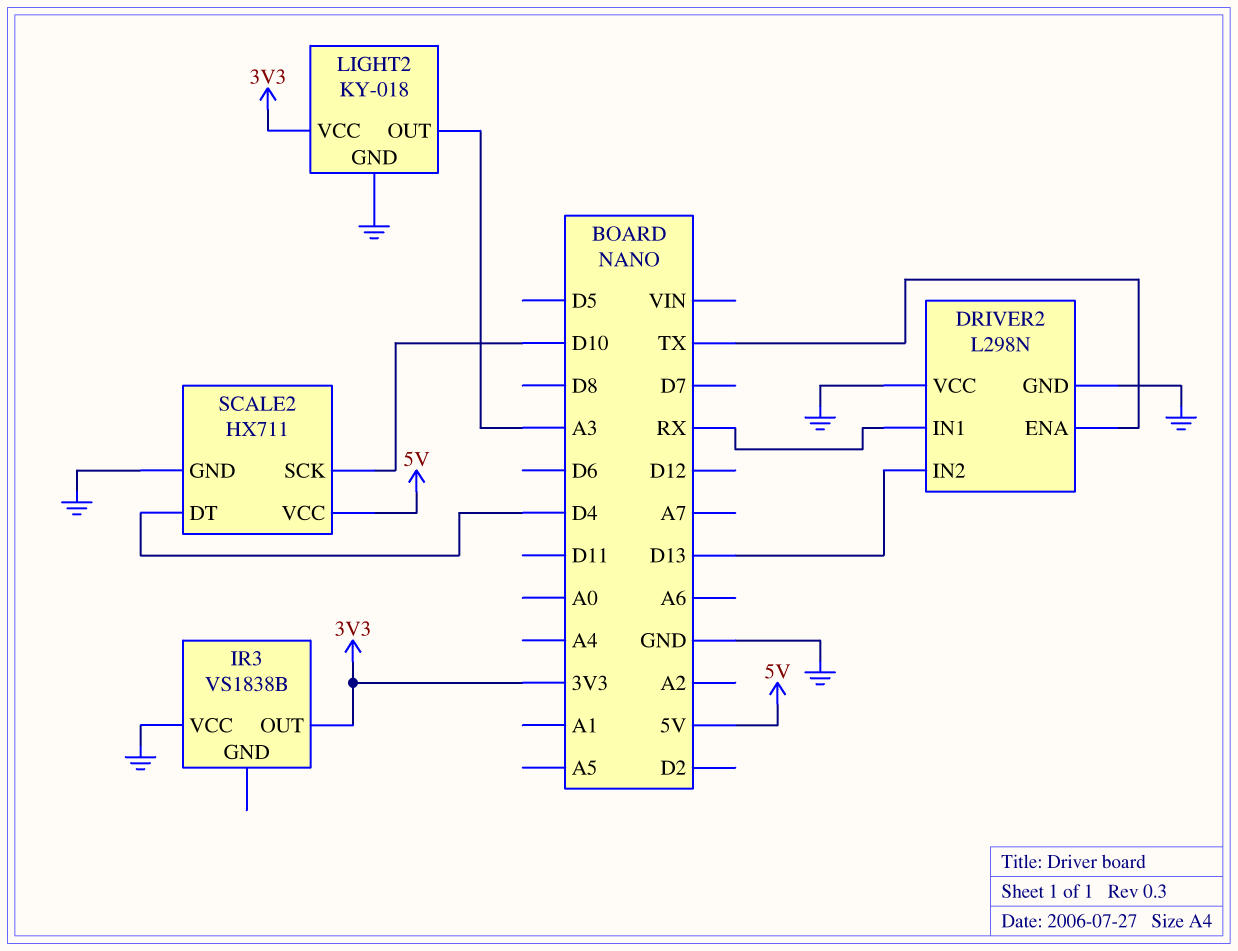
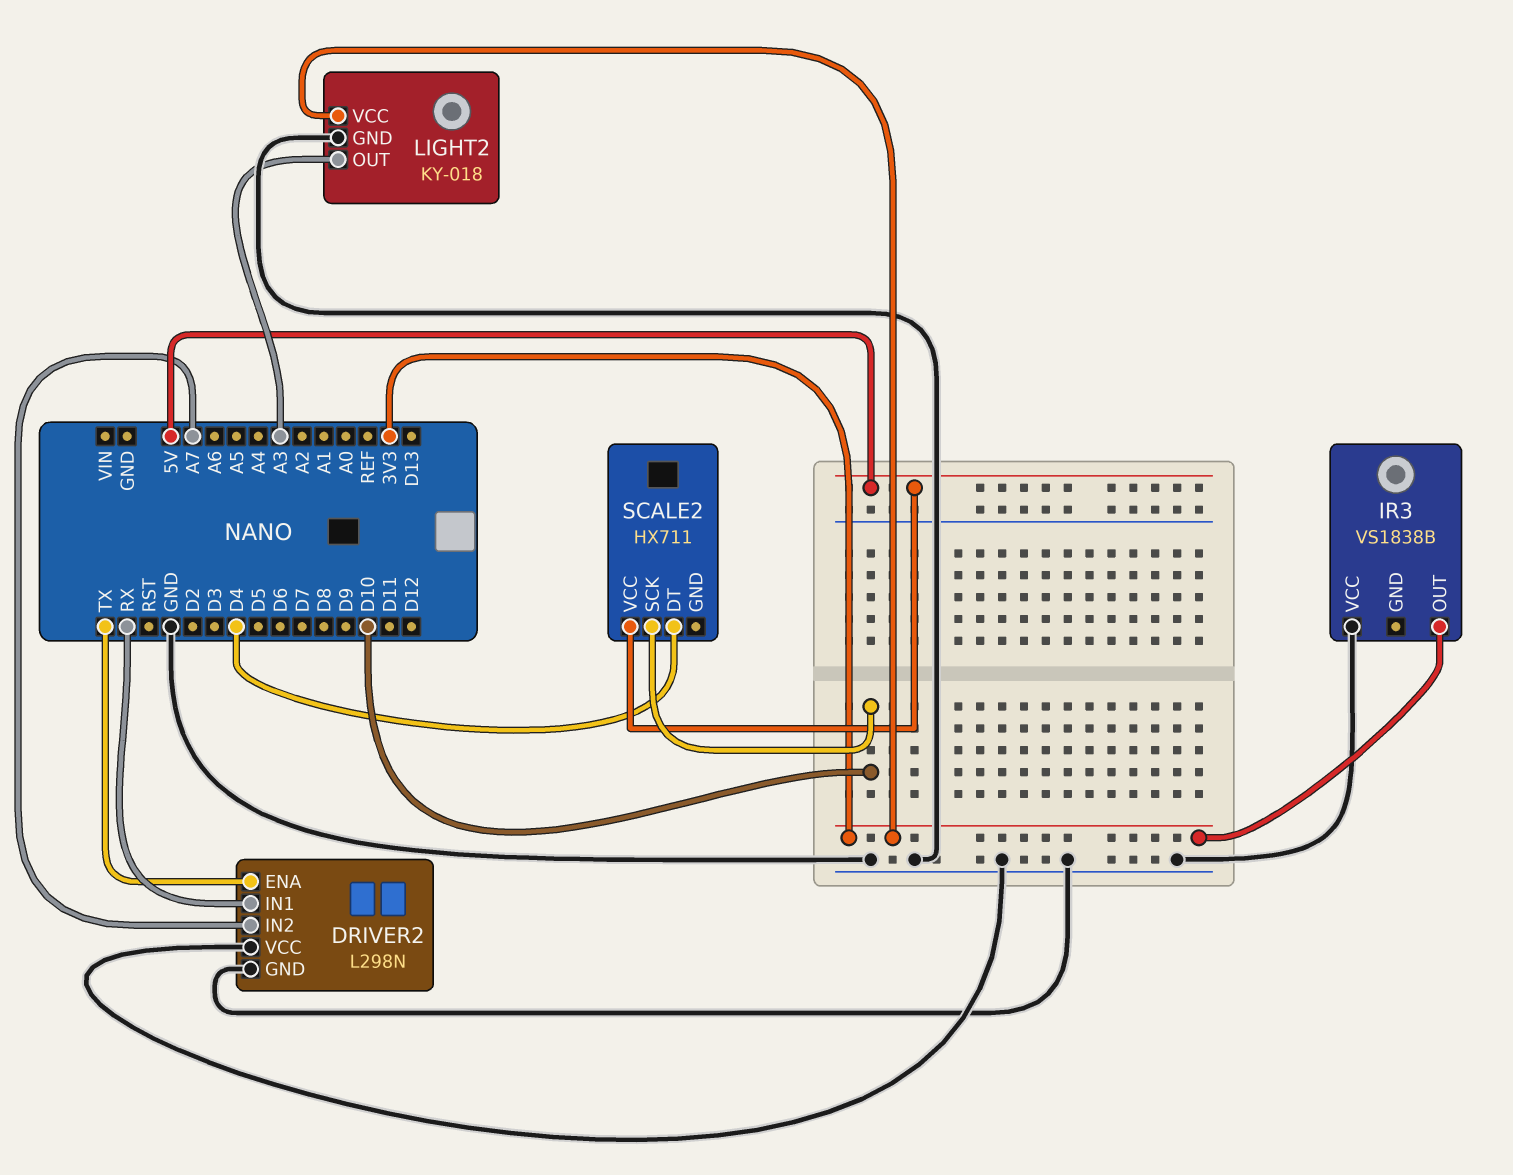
DRIVER2 pin IN2: D13 -> A7
SCALE2 pin GND: GND -> none

